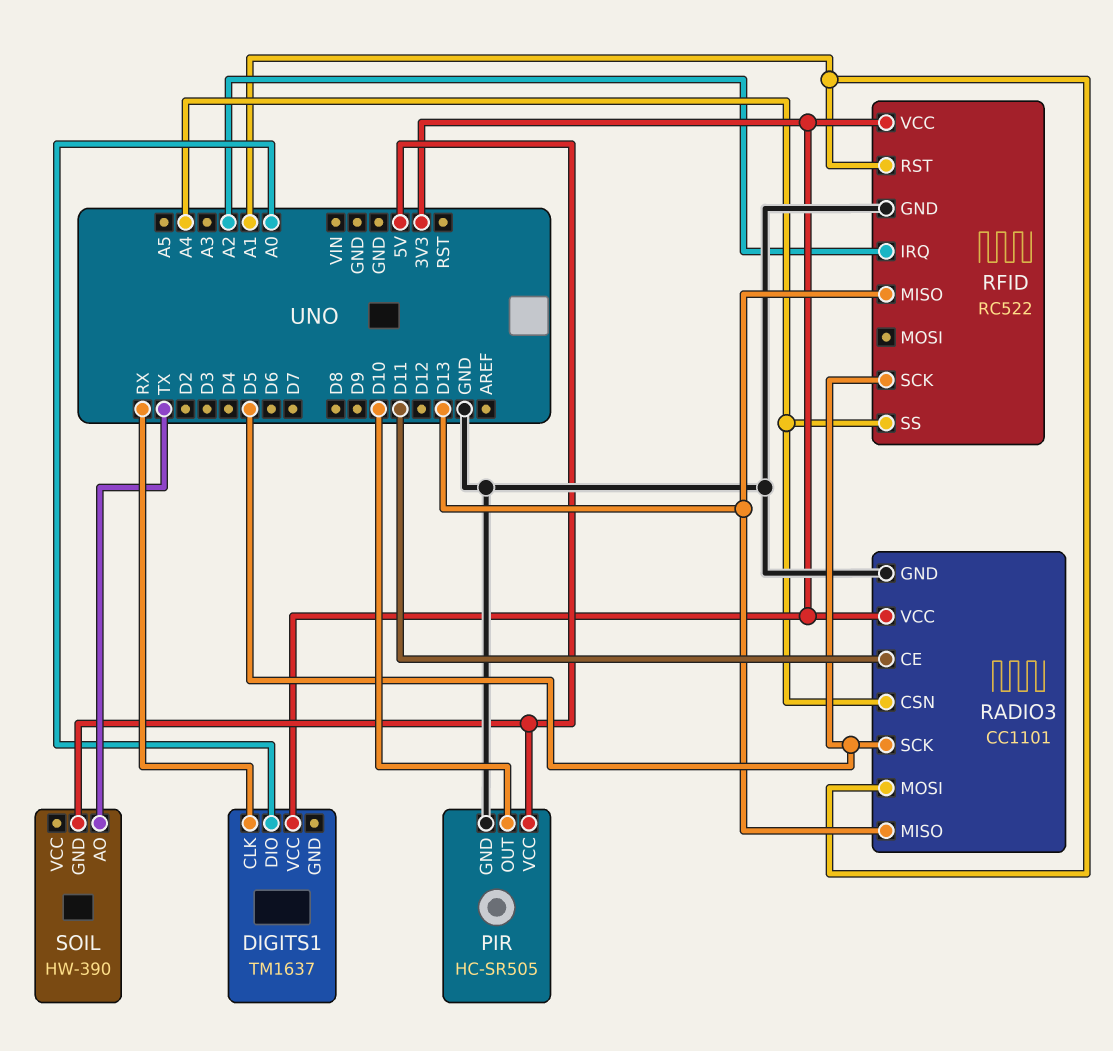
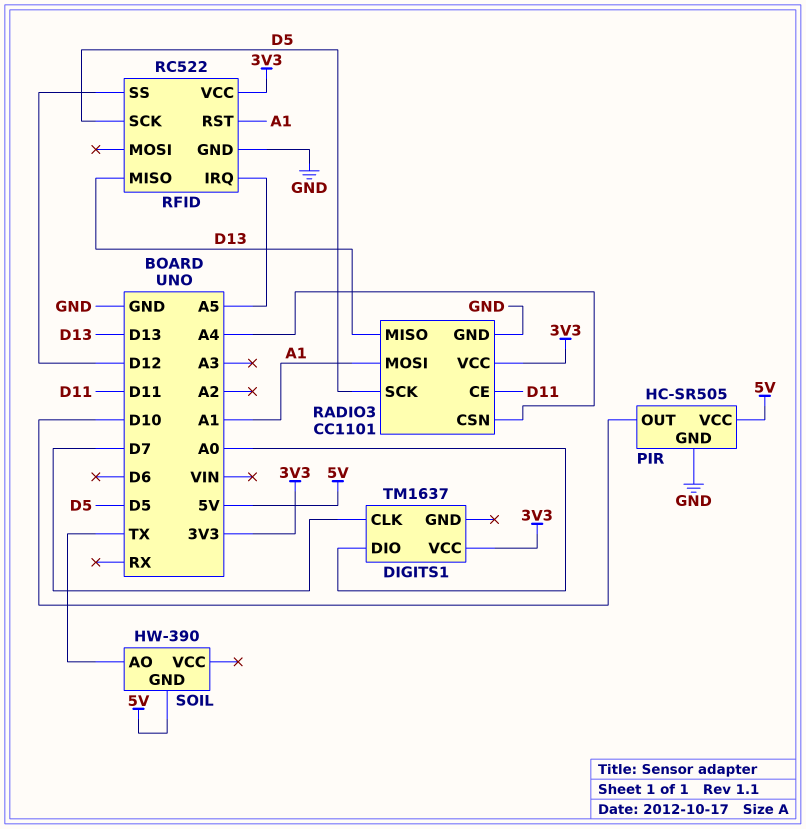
DIGITS1 pin CLK: RX -> D7
RFID pin IRQ: A2 -> A5
RFID pin SS: A4 -> D12

